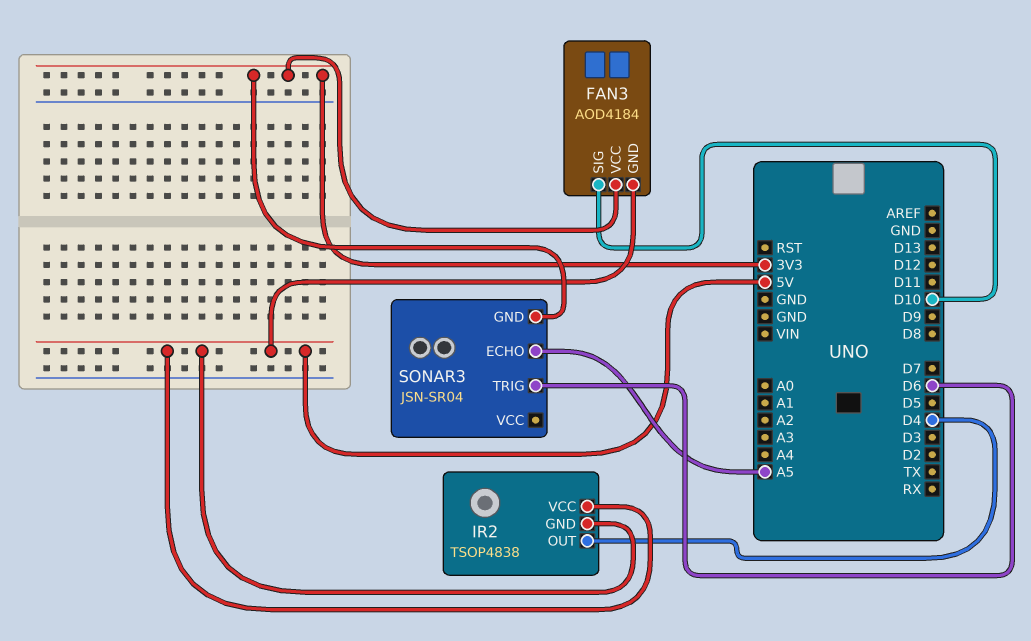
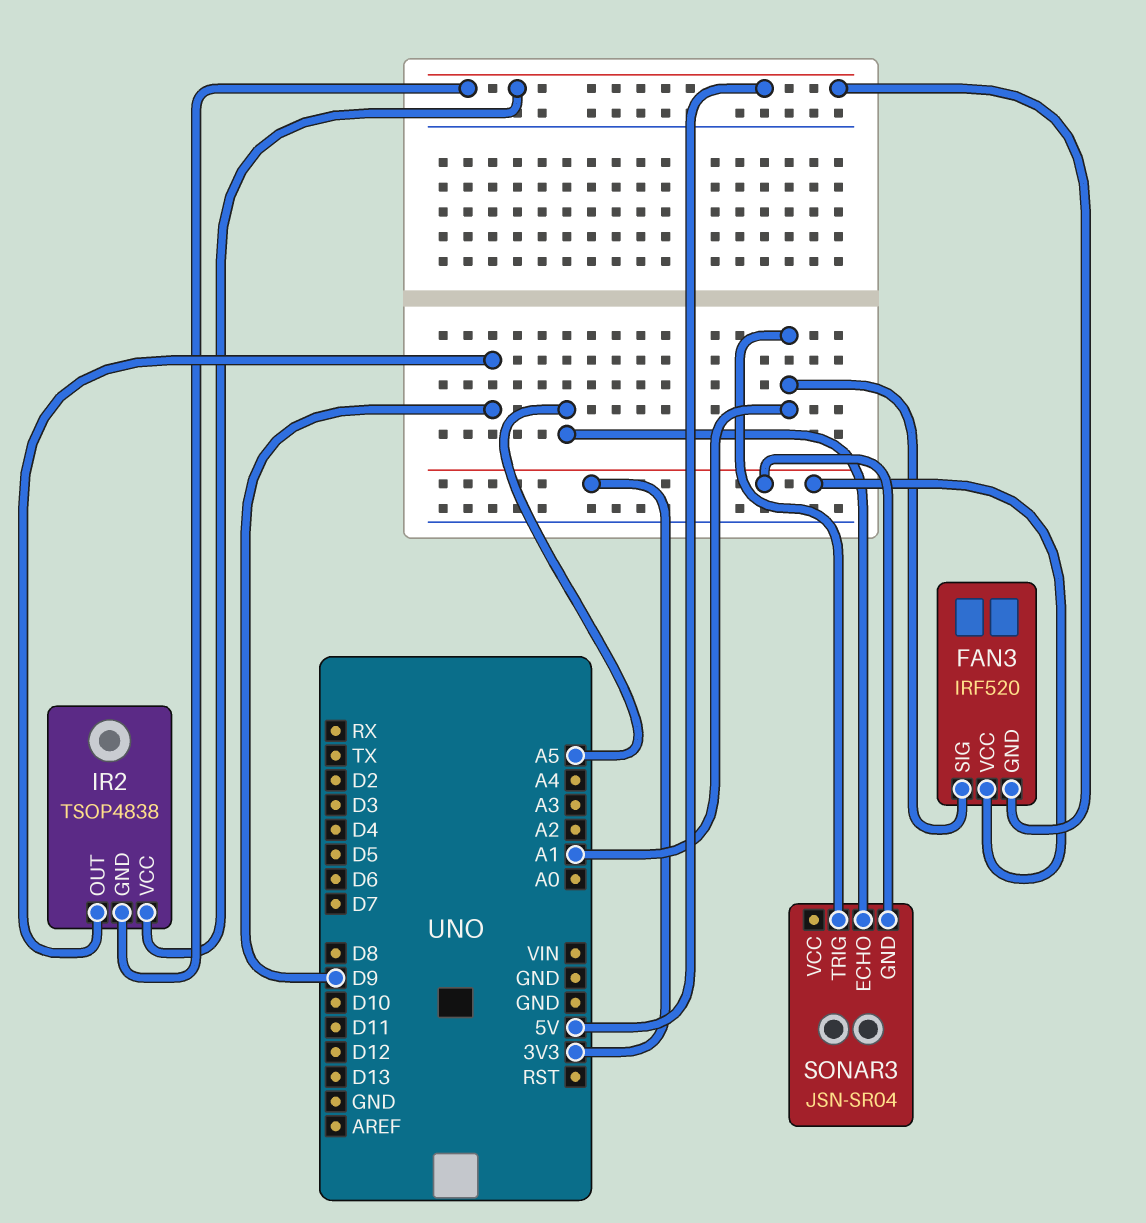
FAN3: AOD4184 -> IRF520
FAN3 pin SIG: D10 -> A1
IR2 pin OUT: D4 -> D9
SONAR3 pin TRIG: D6 -> A1

